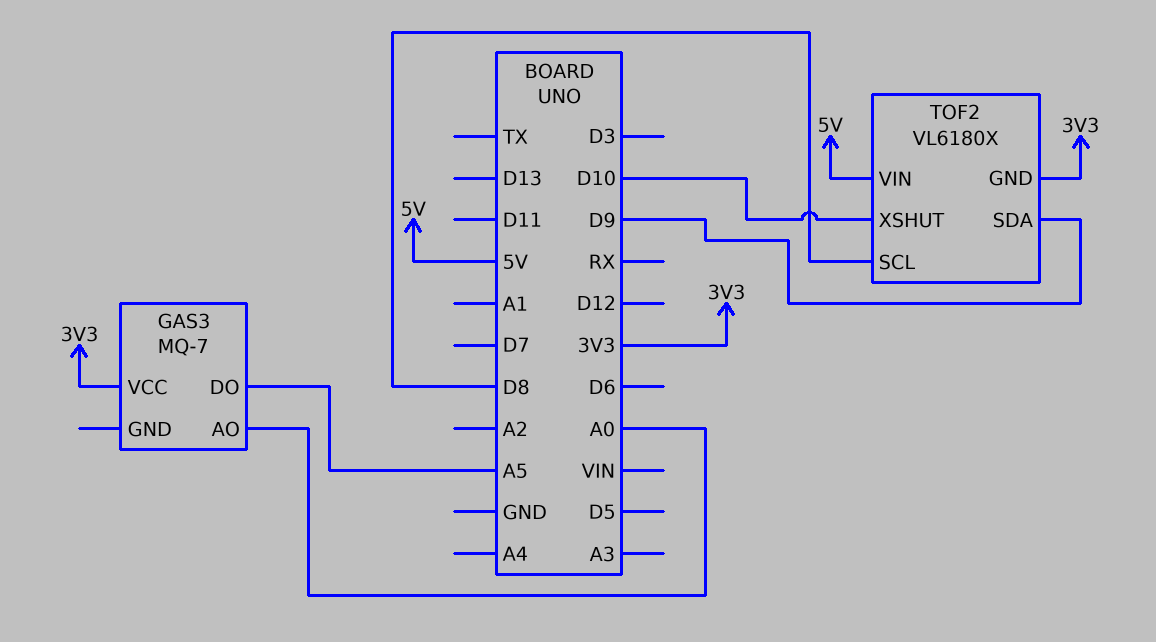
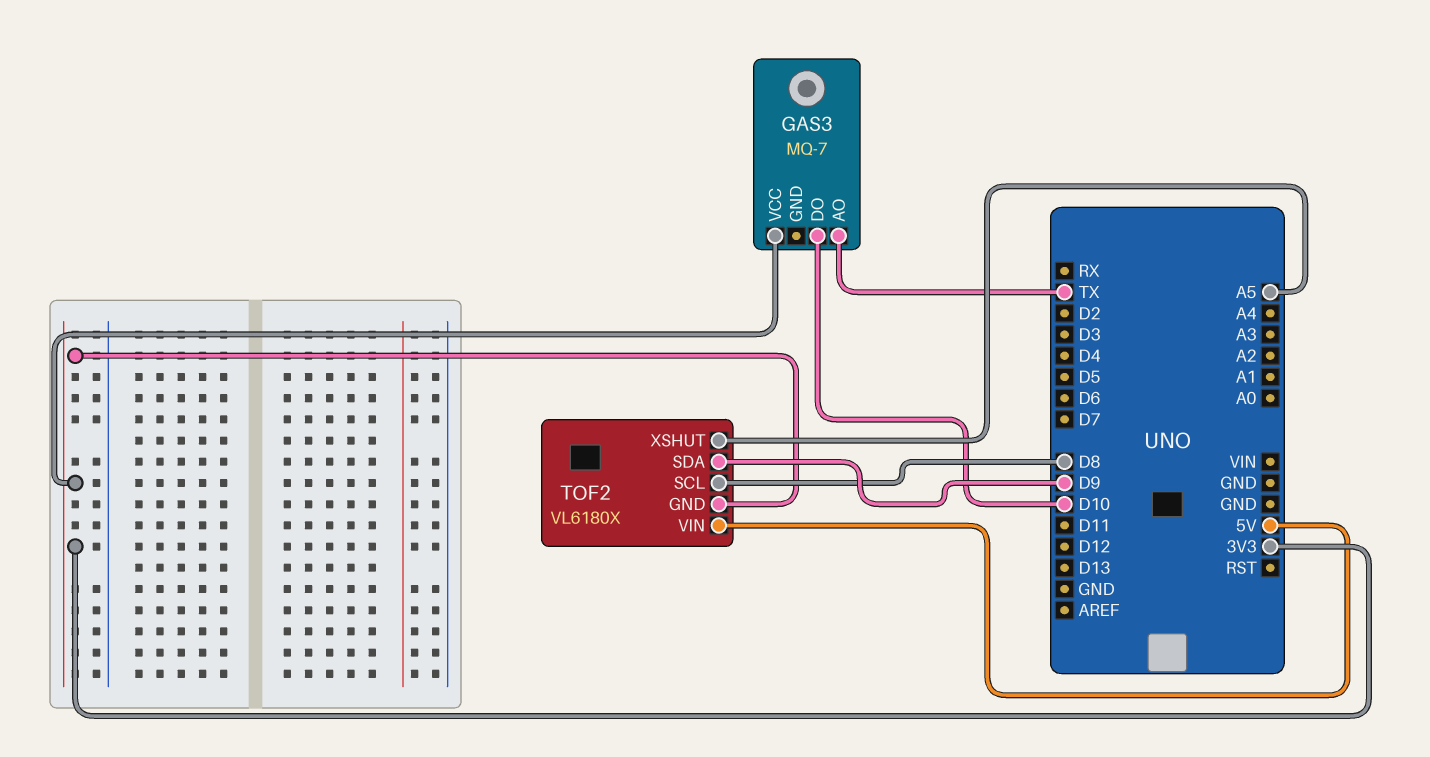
GAS3 pin AO: A0 -> TX
GAS3 pin DO: A5 -> D10
TOF2 pin XSHUT: D10 -> A5

